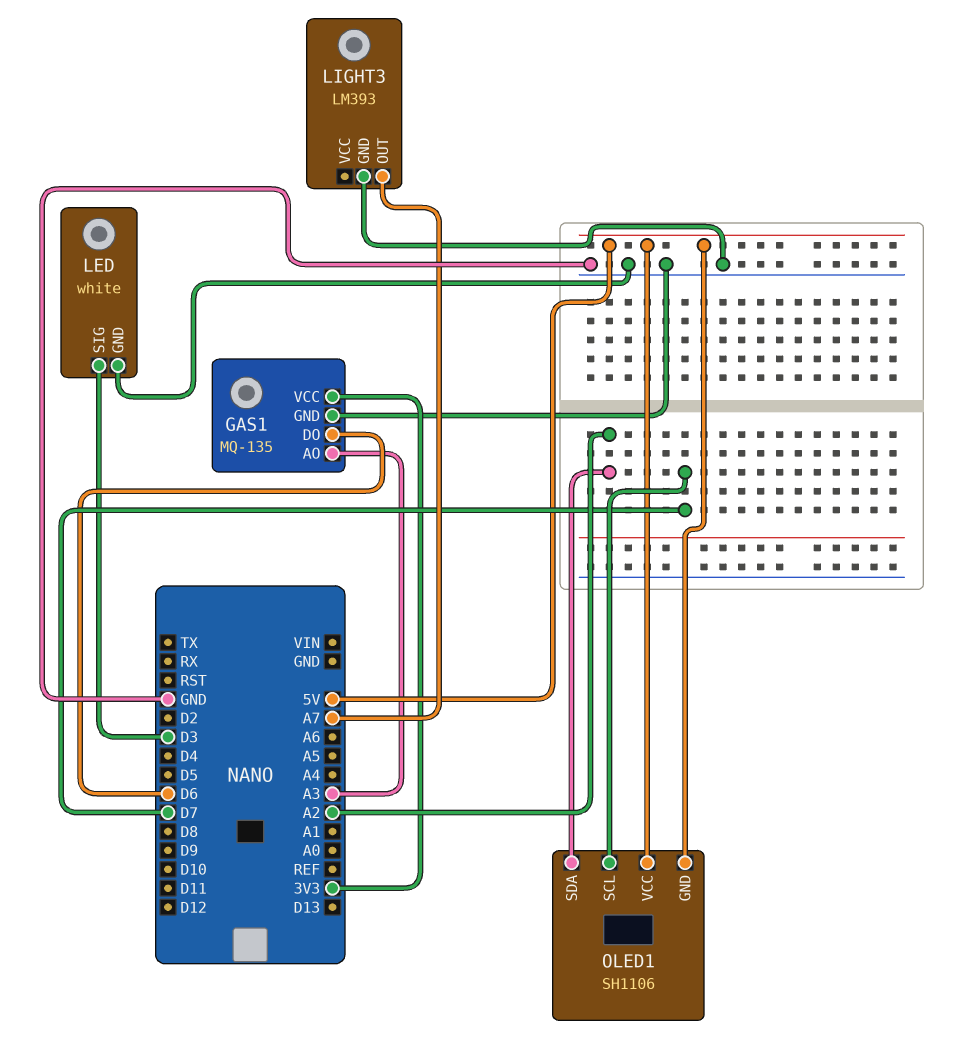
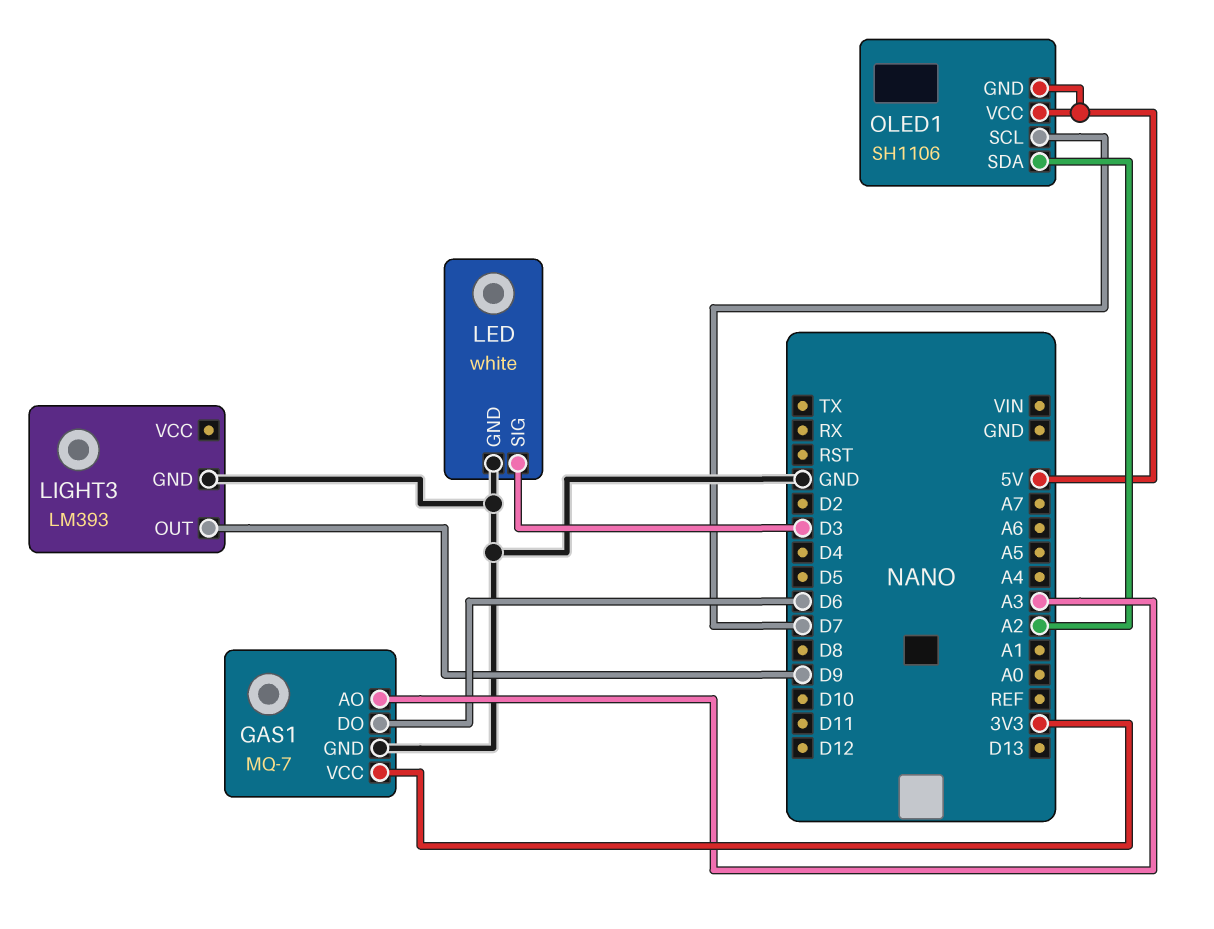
GAS1: MQ-135 -> MQ-7
LIGHT3 pin OUT: A7 -> D9

